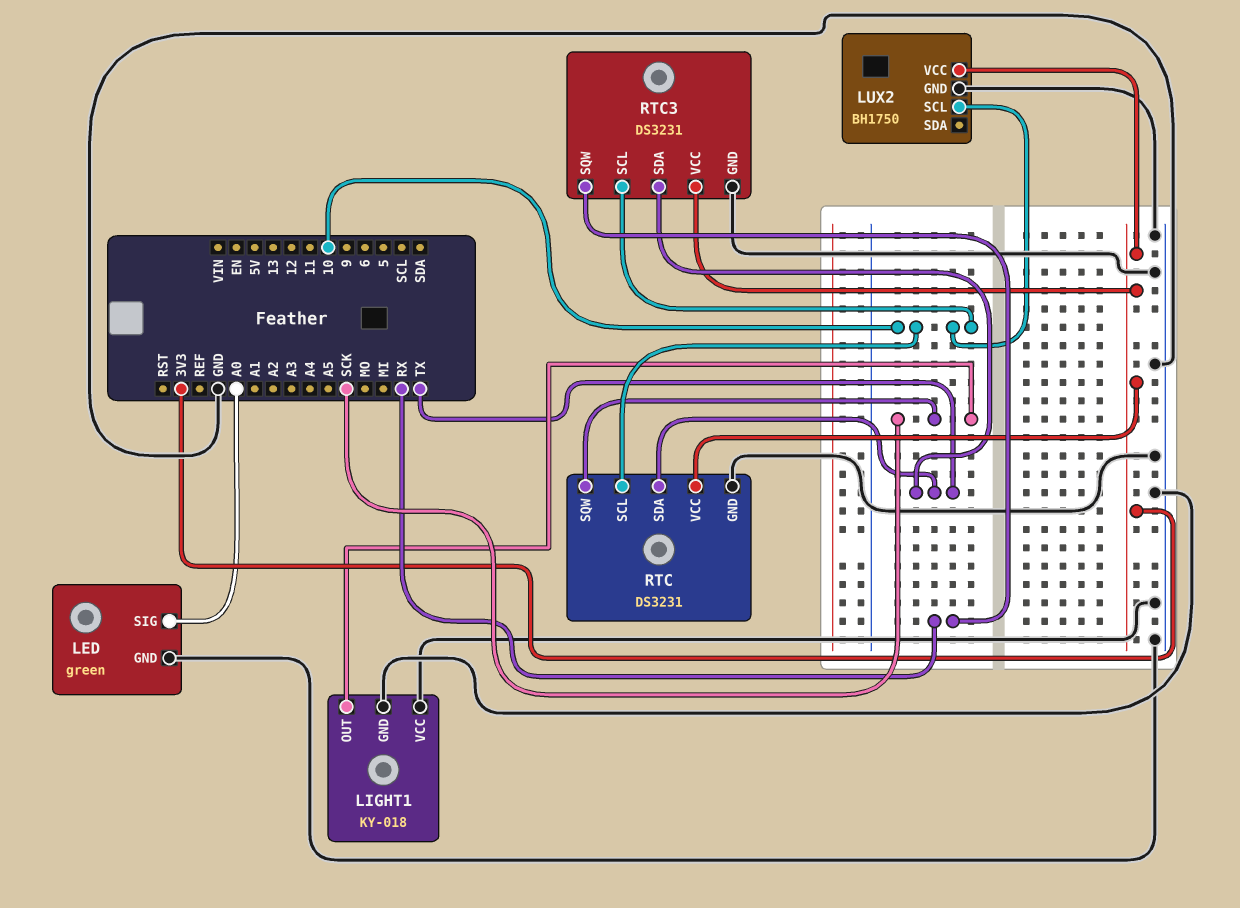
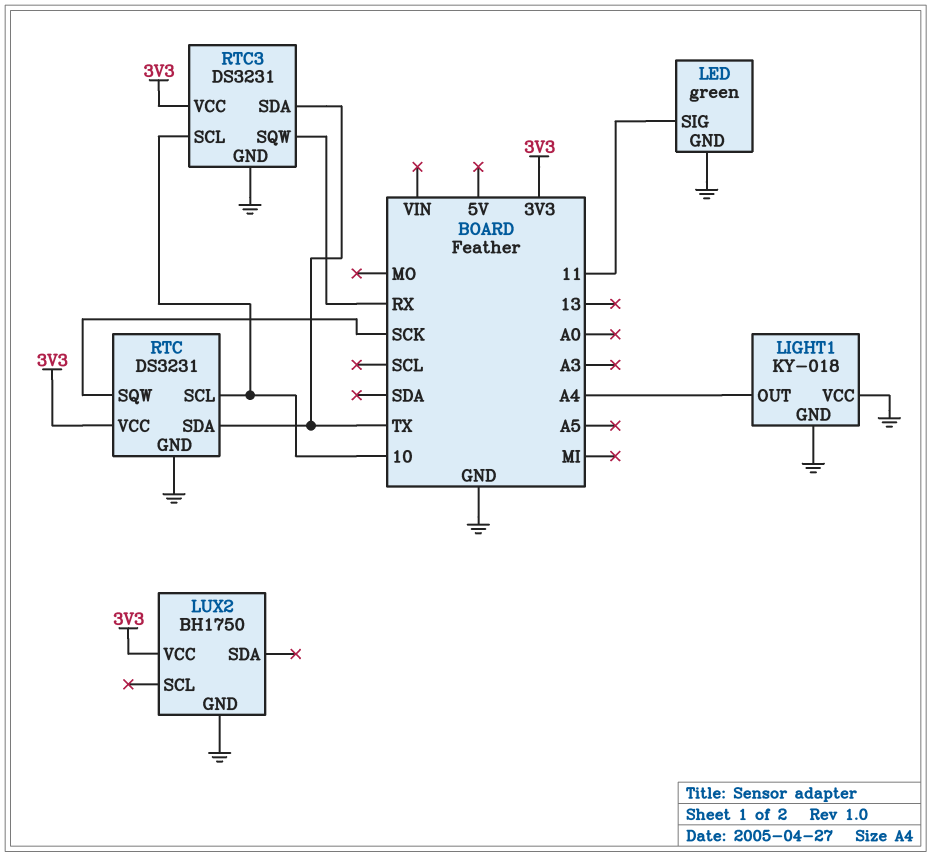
LED pin SIG: A0 -> 11
LIGHT1 pin OUT: SCK -> A4
LUX2 pin SCL: 10 -> none

